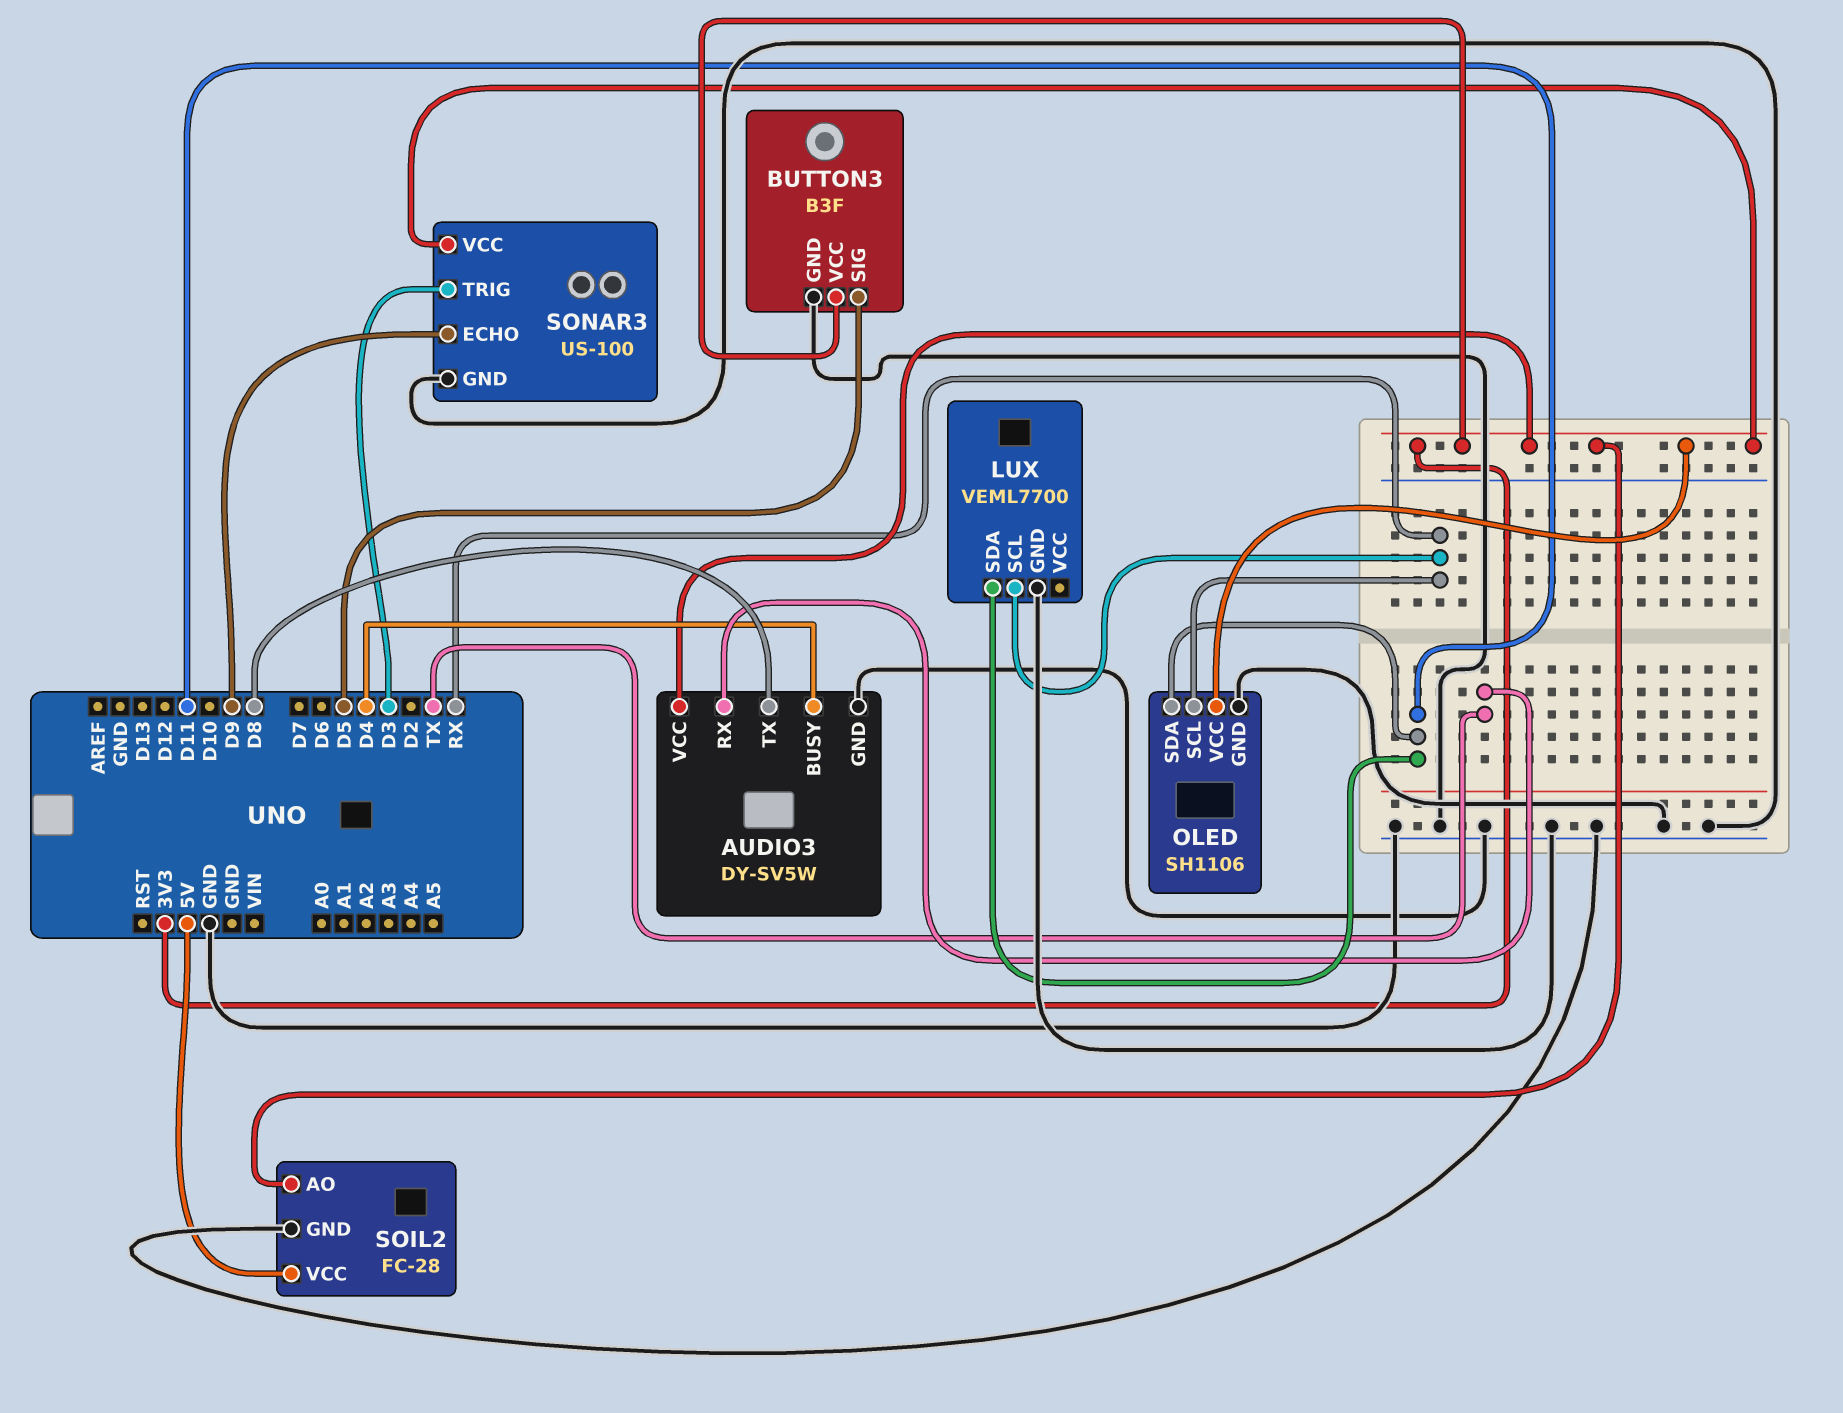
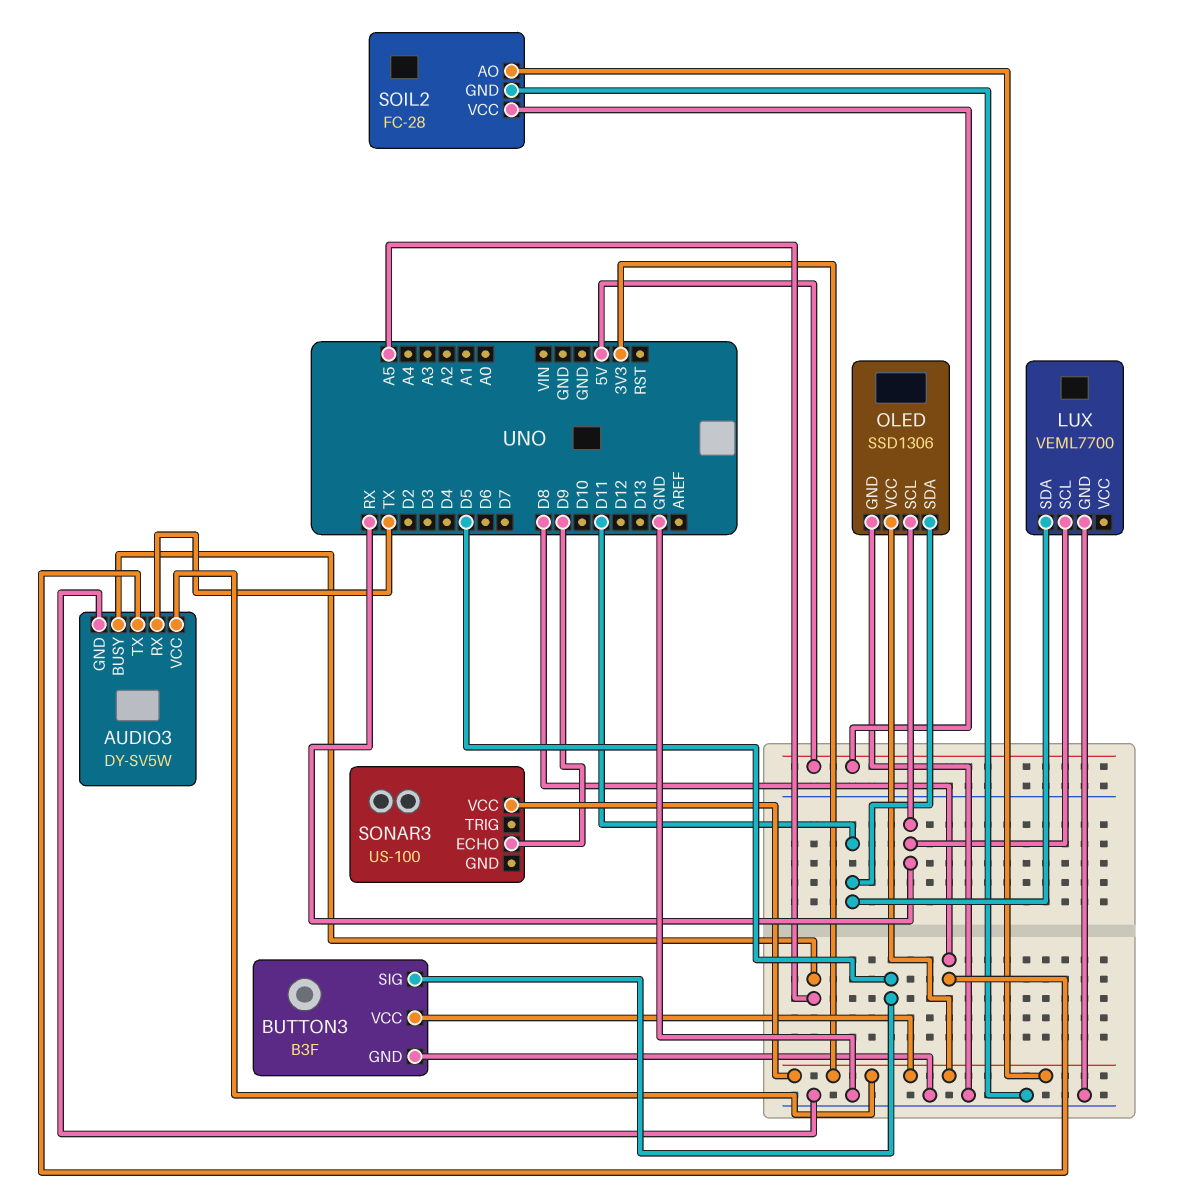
AUDIO3 pin BUSY: D4 -> A5
OLED: SH1106 -> SSD1306
SONAR3 pin GND: GND -> none
SONAR3 pin TRIG: D3 -> none

